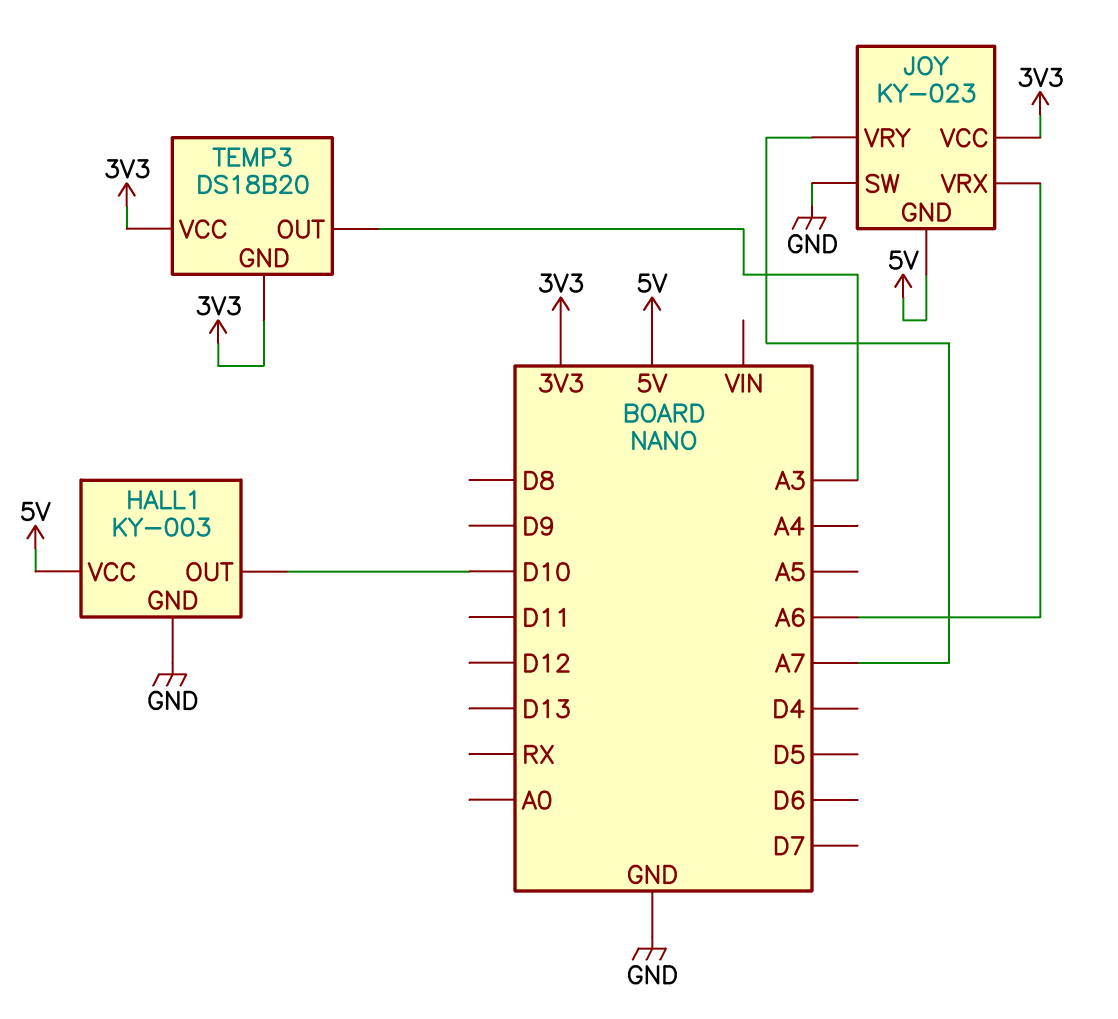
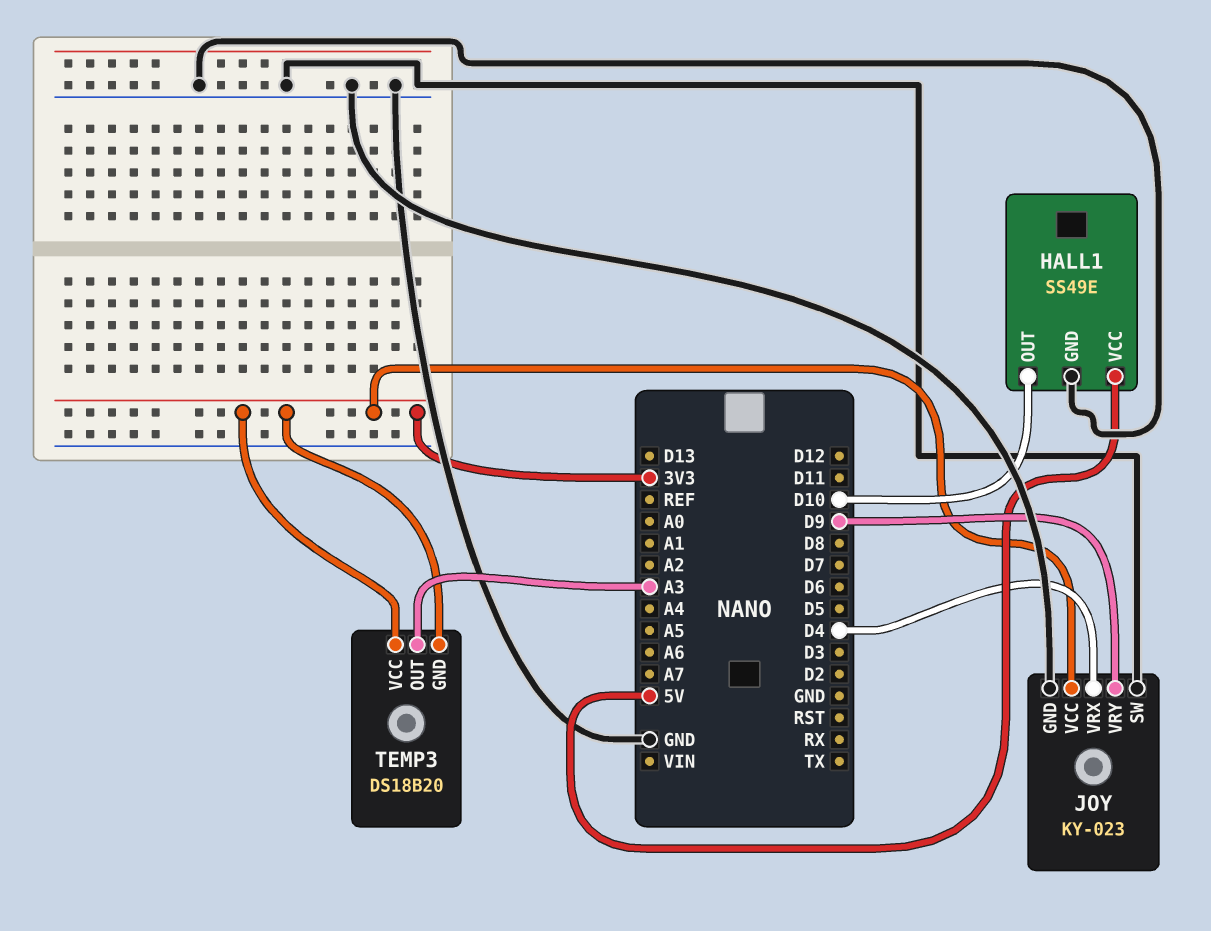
HALL1: KY-003 -> SS49E
JOY pin GND: 5V -> GND
JOY pin VRX: A6 -> D4
JOY pin VRY: A7 -> D9

